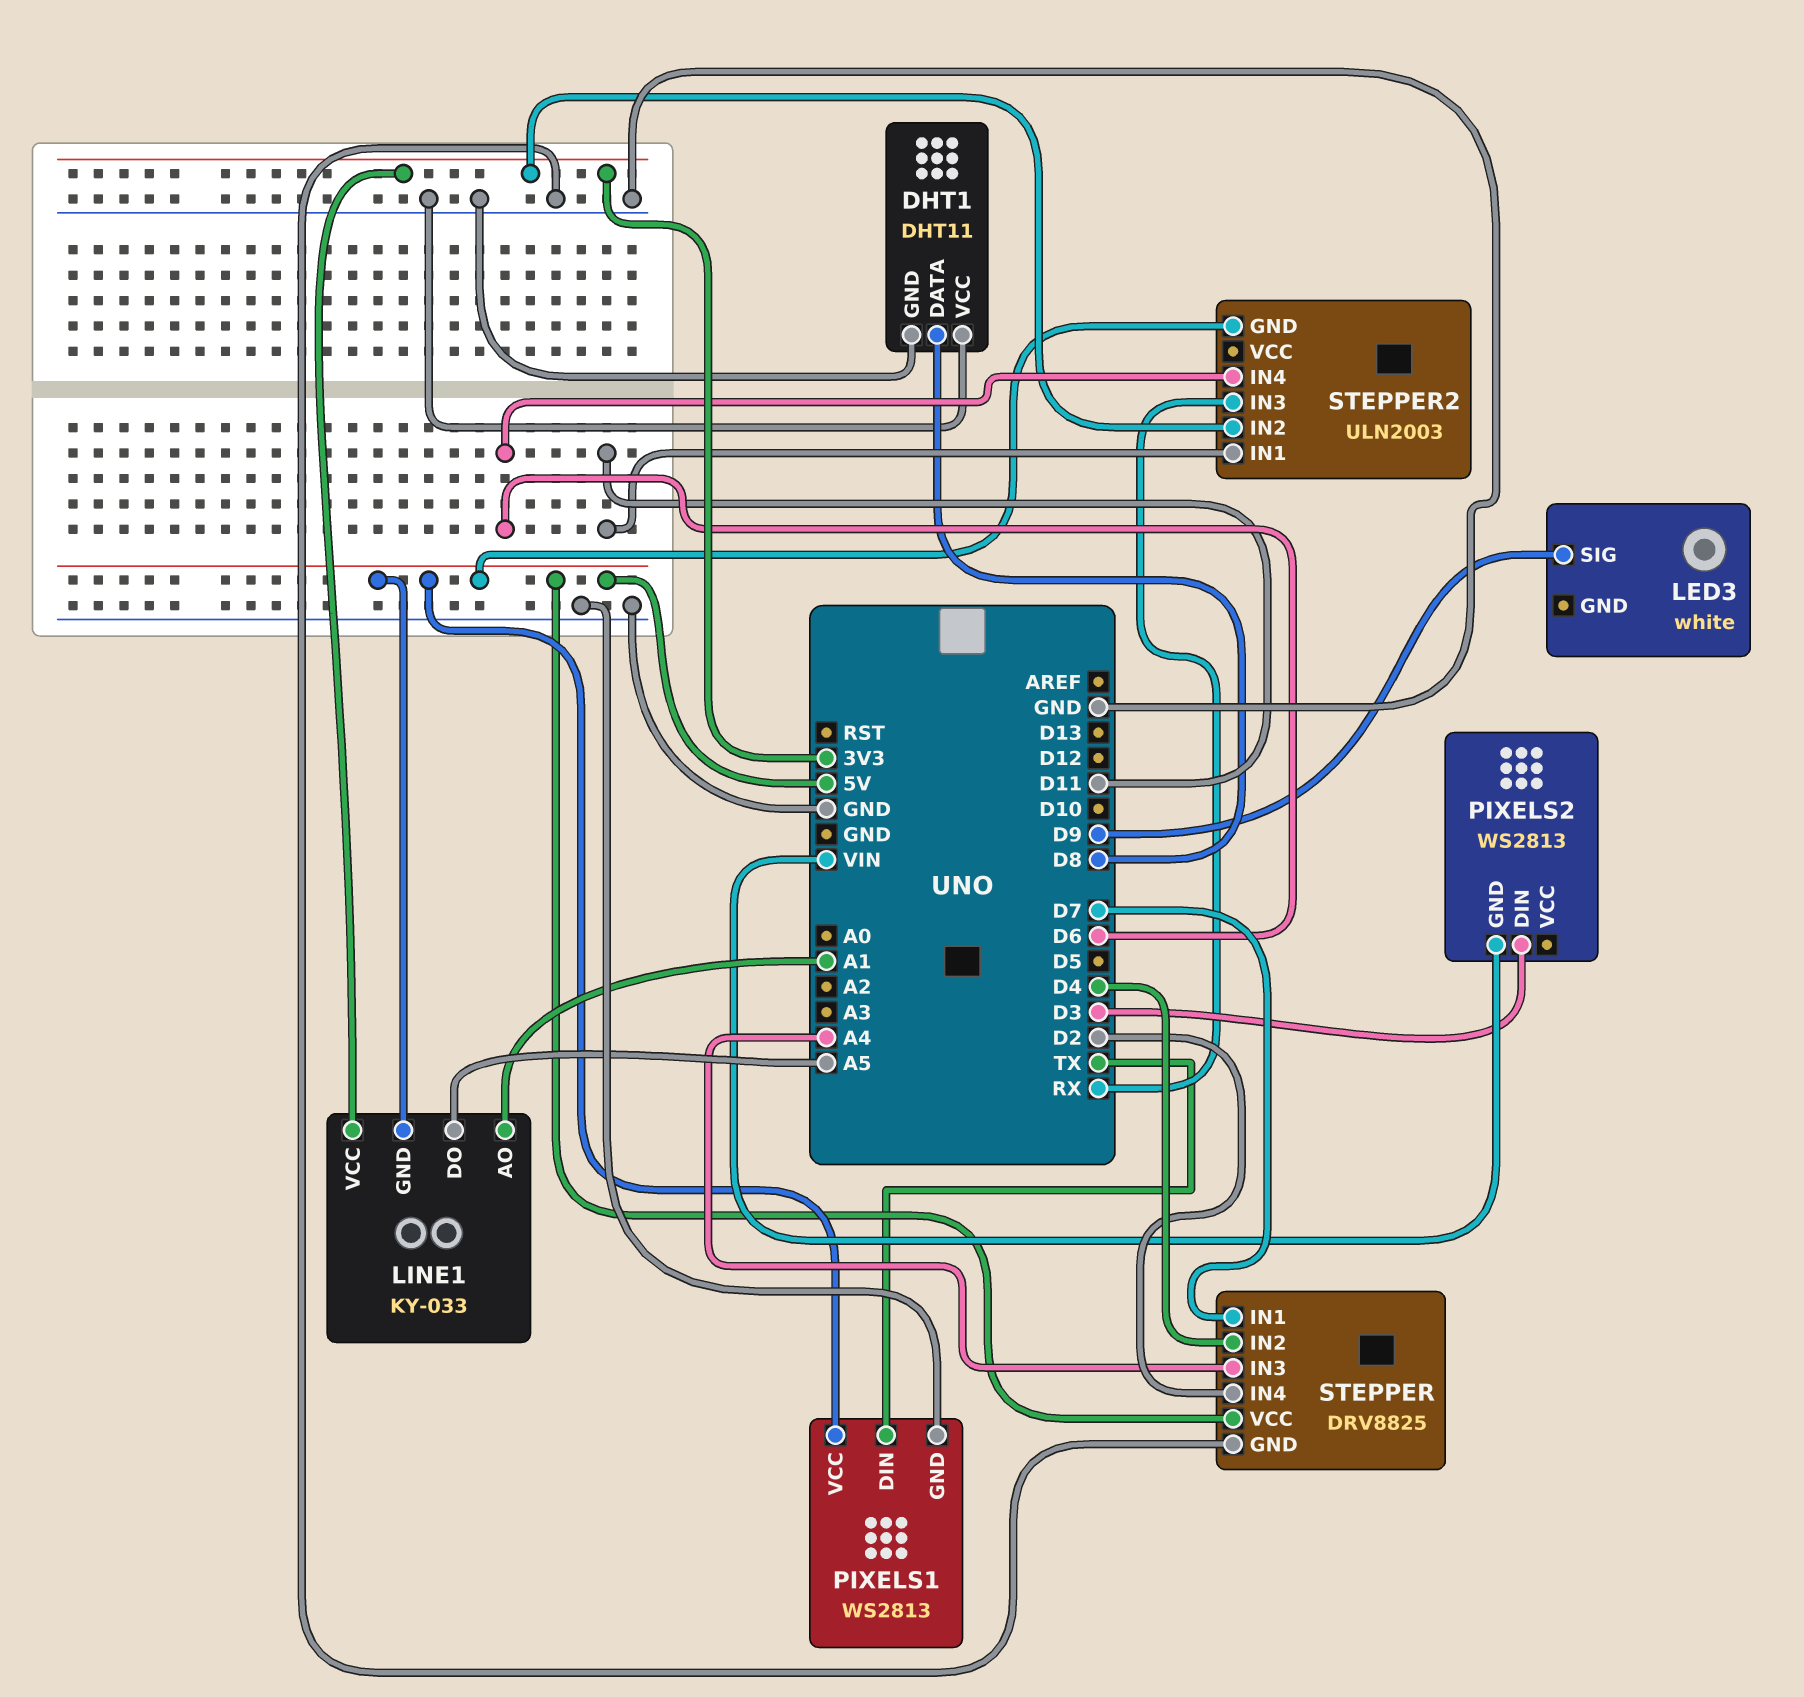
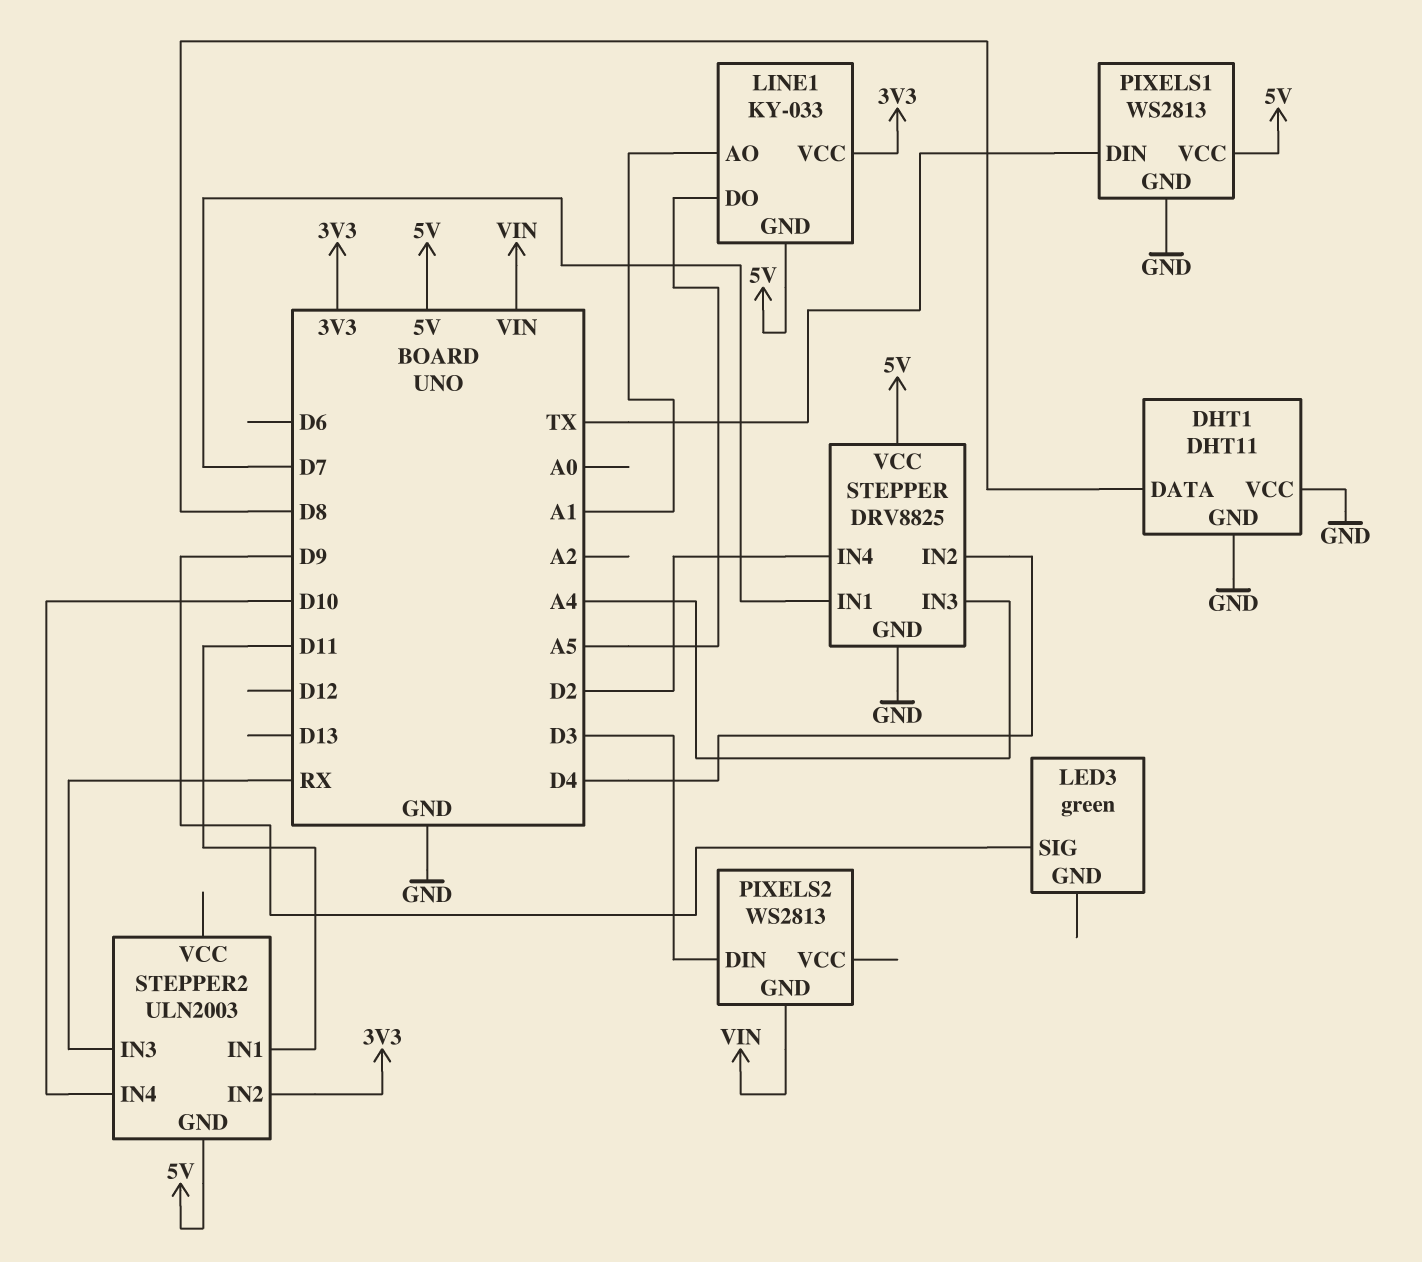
LED3: white -> green
STEPPER2 pin IN4: D6 -> D10

